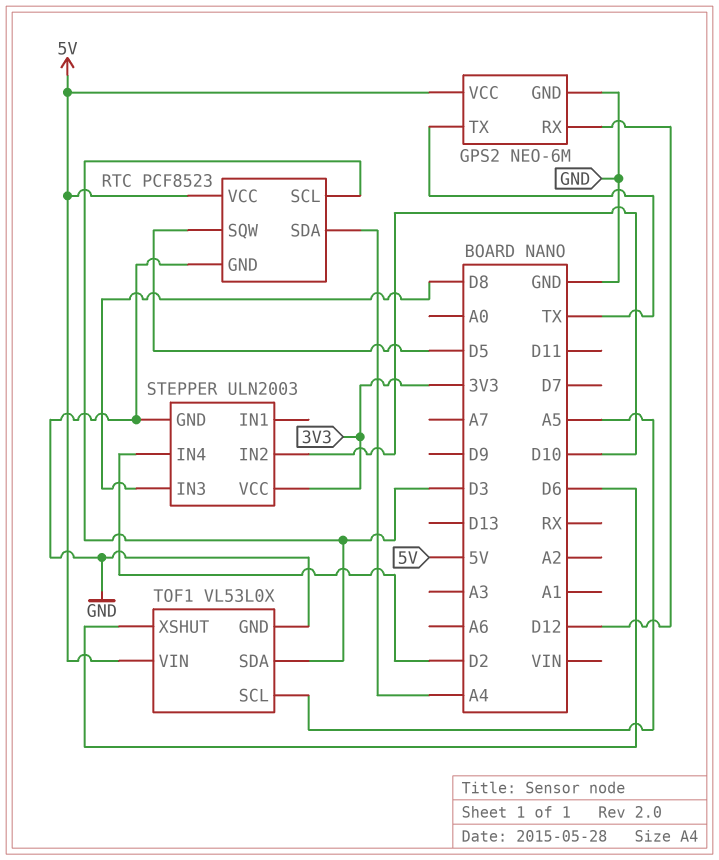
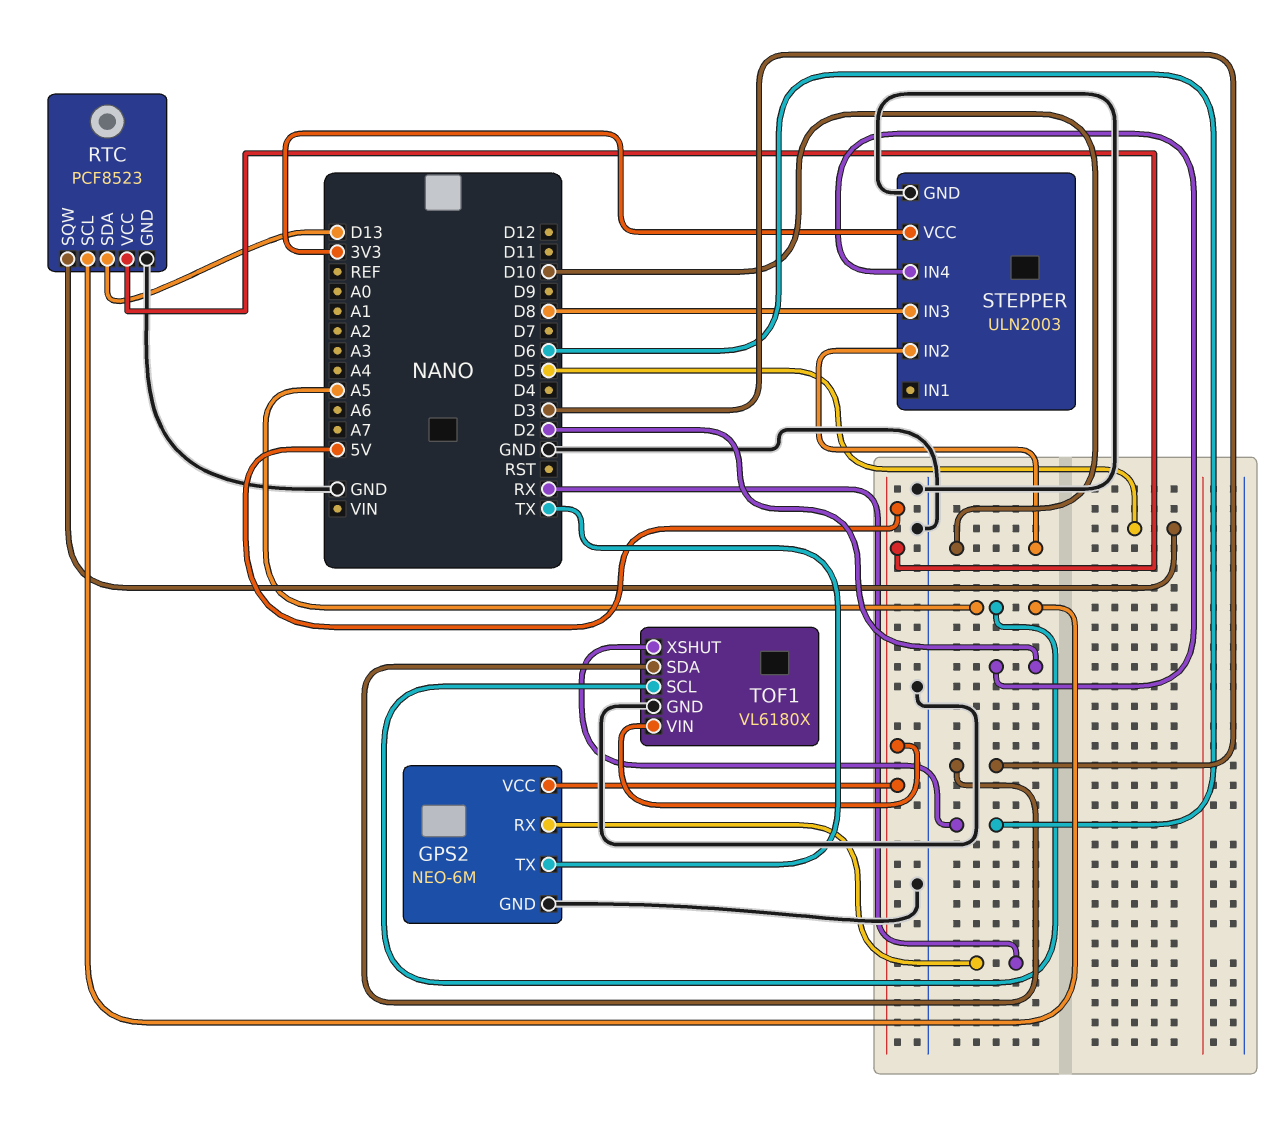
GPS2 pin RX: D12 -> RX
RTC pin SCL: D3 -> A5
RTC pin SDA: A4 -> D13
TOF1: VL53L0X -> VL6180X

